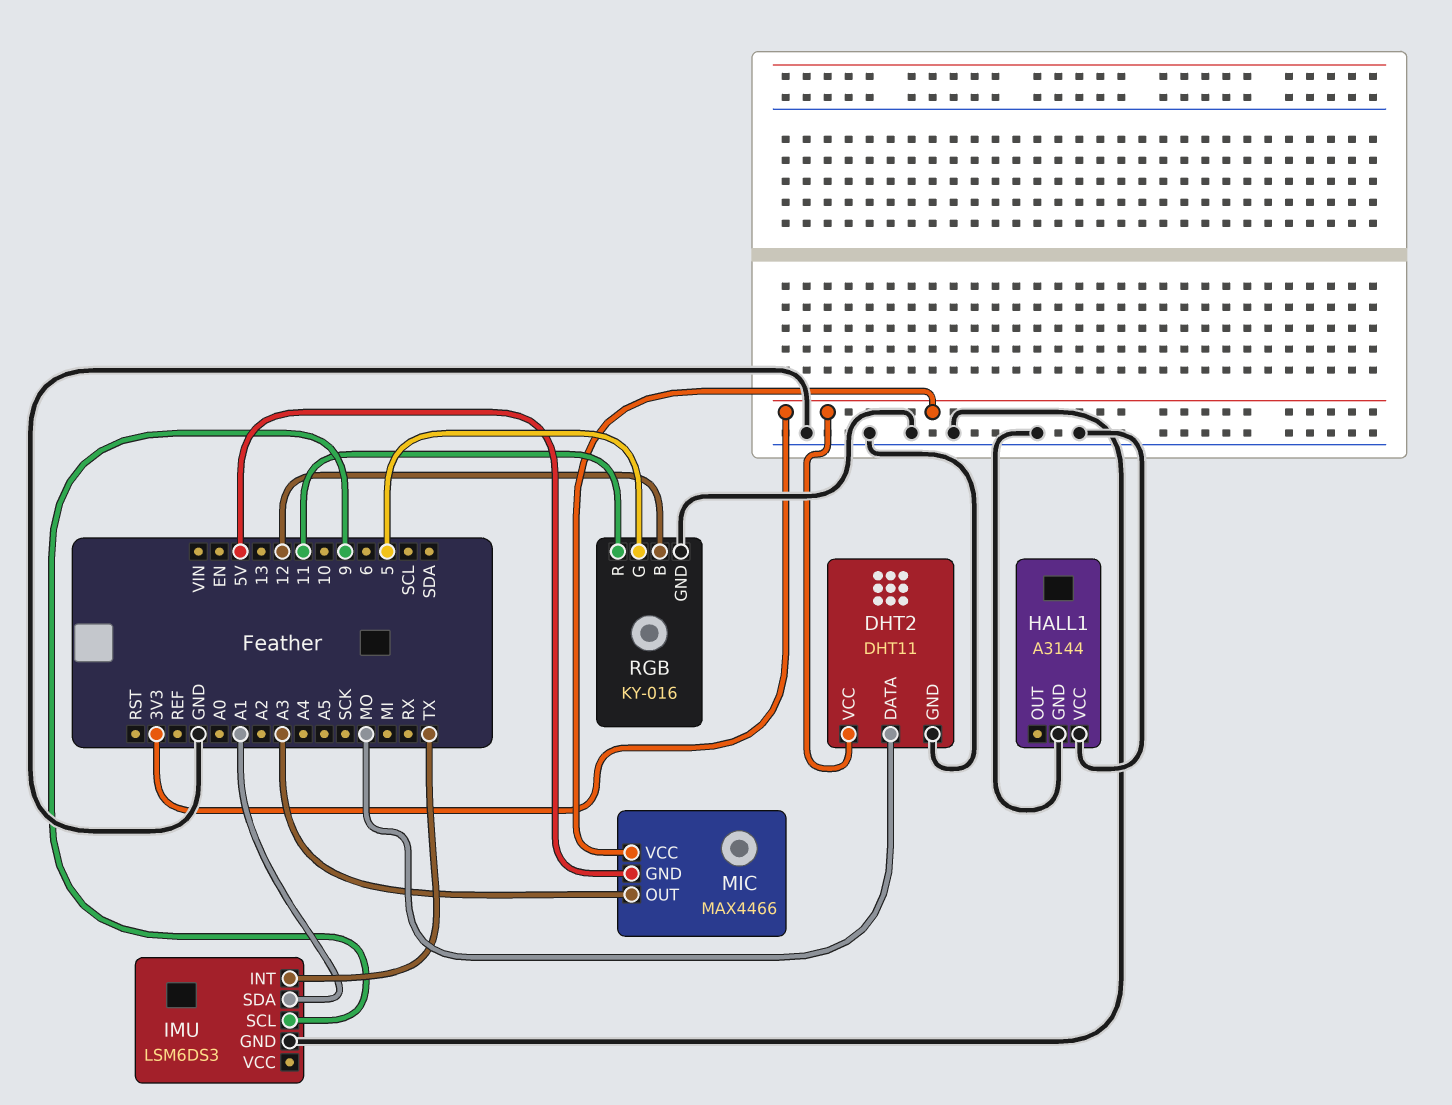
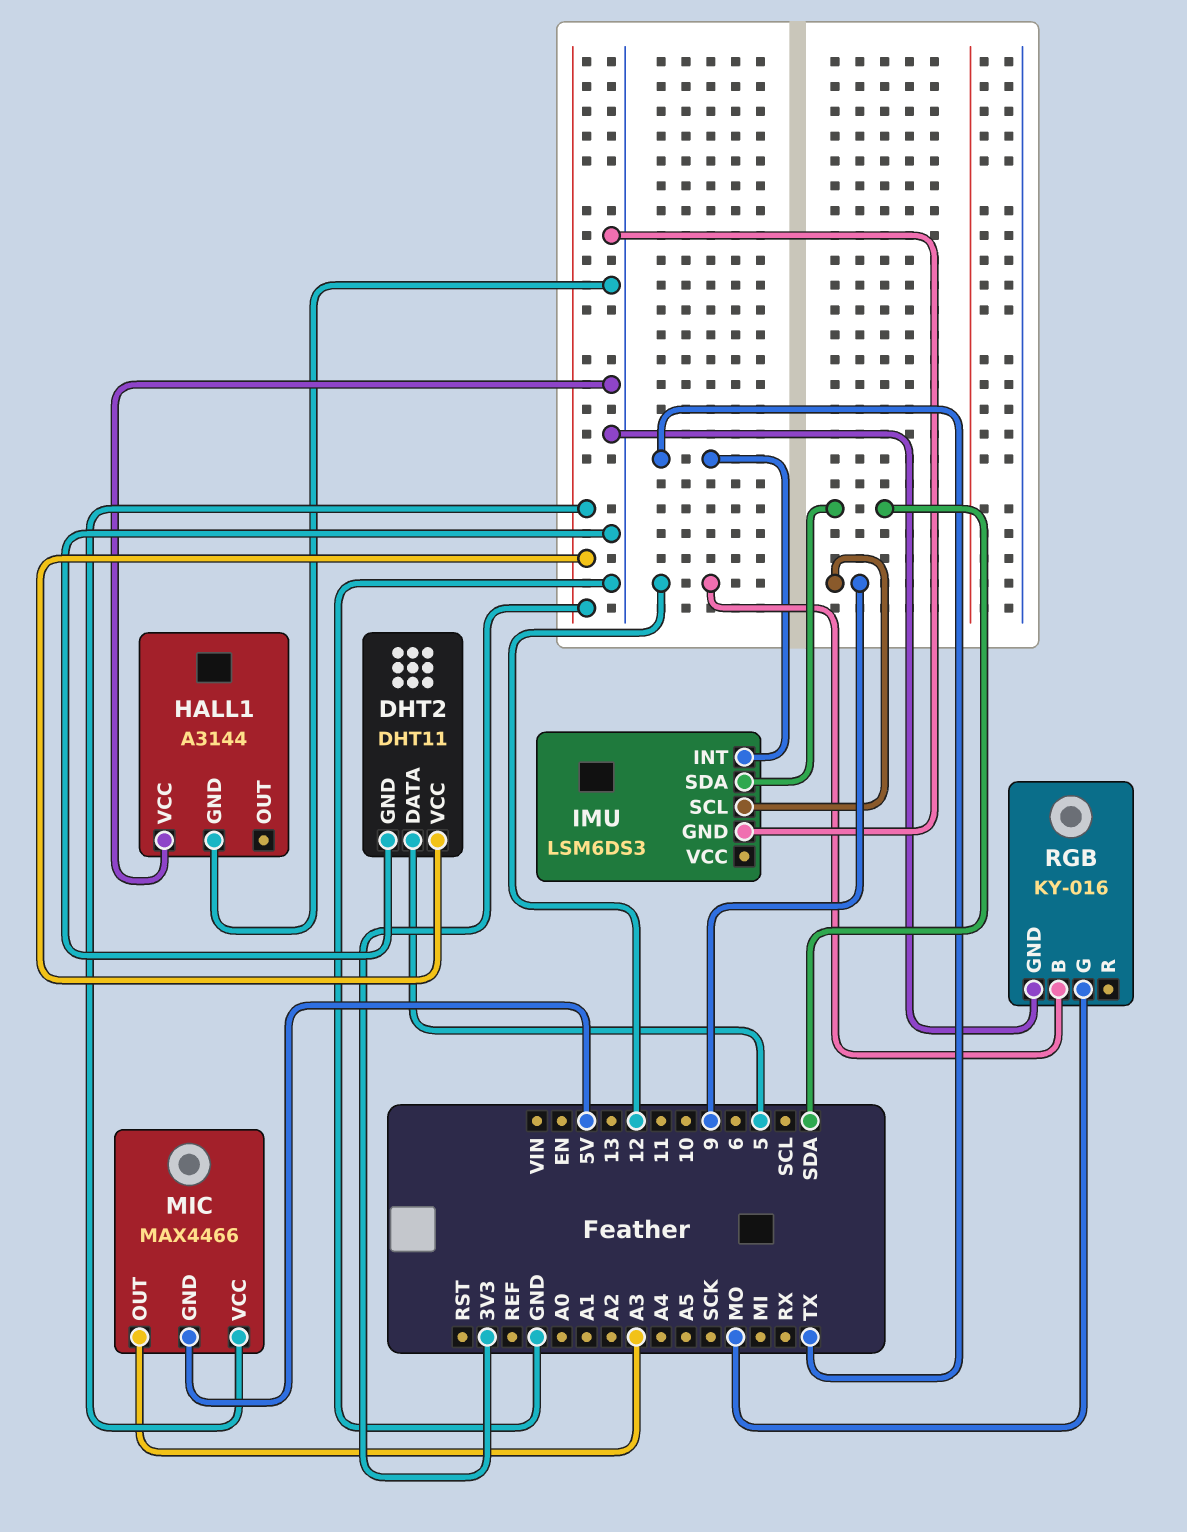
DHT2 pin DATA: MO -> 5
IMU pin SDA: A1 -> SDA
RGB pin G: 5 -> MO
RGB pin R: 11 -> none

